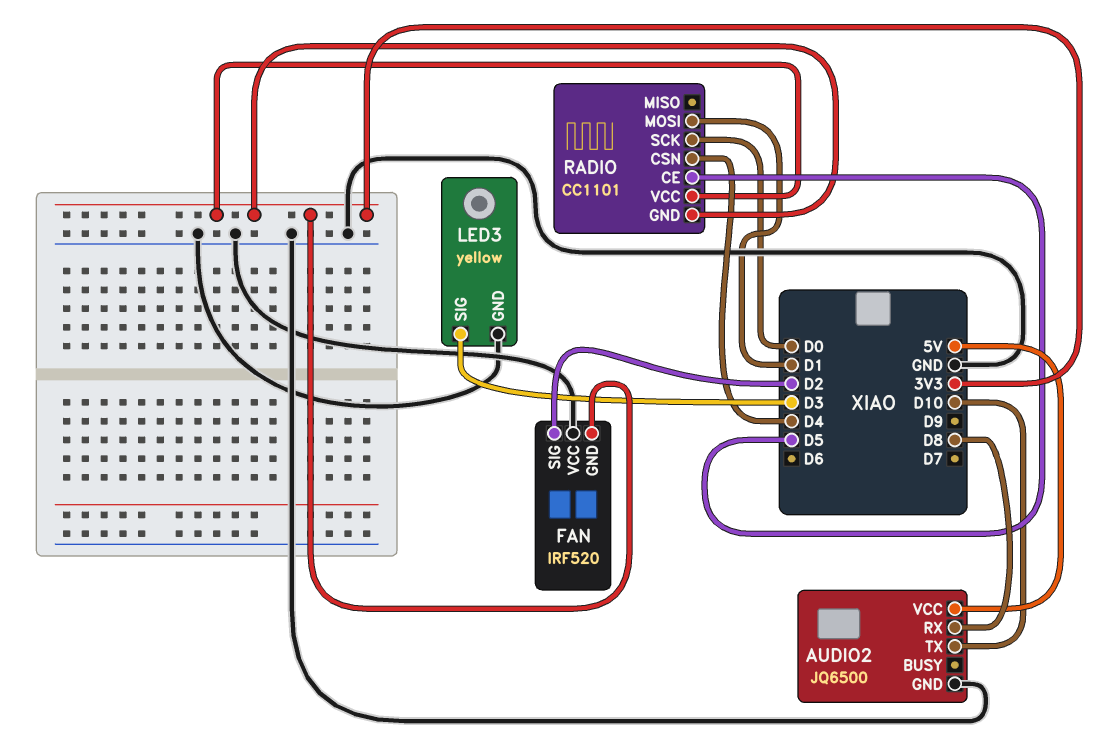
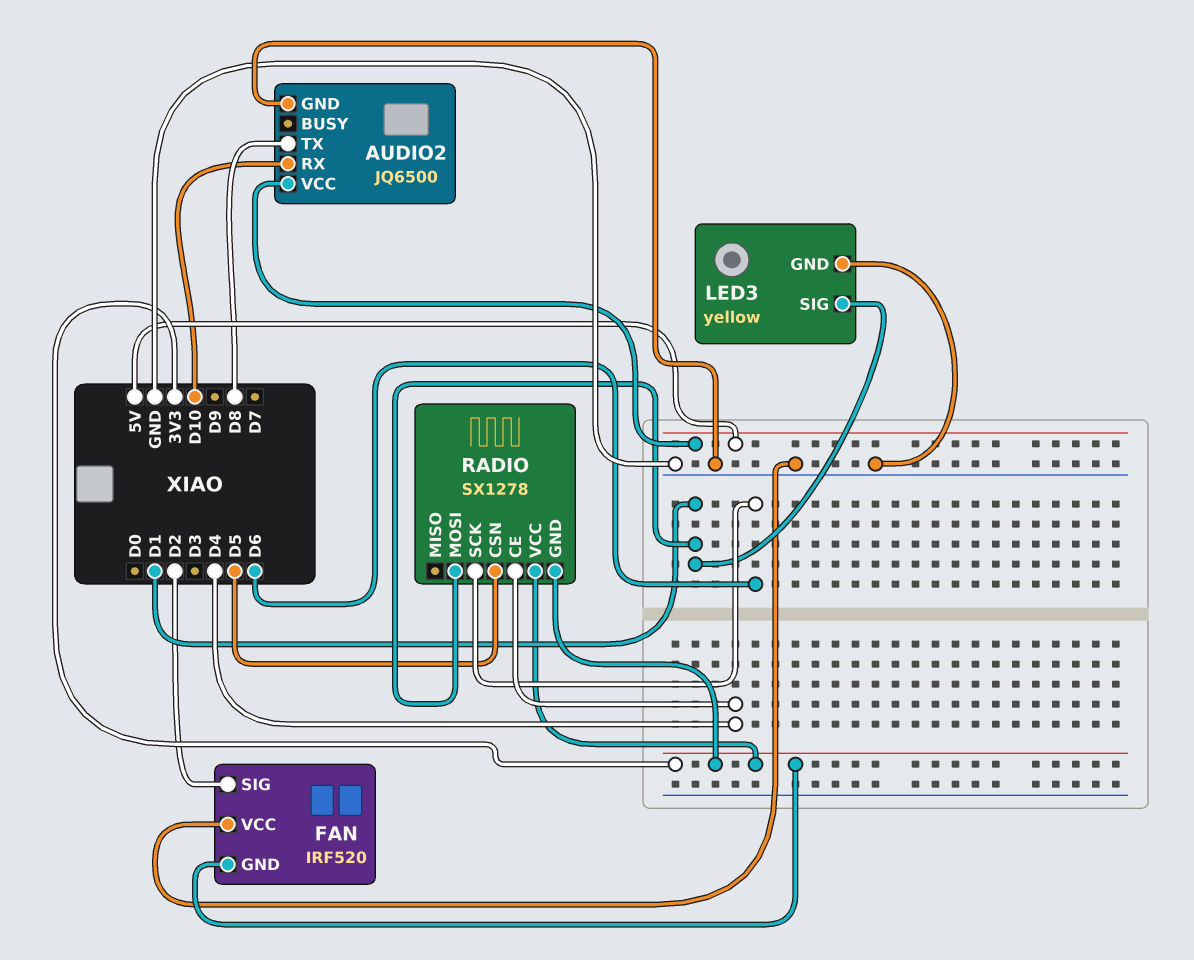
AUDIO2 pin RX: D8 -> D10
AUDIO2 pin TX: D10 -> D8
LED3 pin SIG: D3 -> D1
RADIO: CC1101 -> SX1278
RADIO pin CE: D5 -> D4
RADIO pin CSN: D4 -> D5
RADIO pin SCK: D0 -> D6

